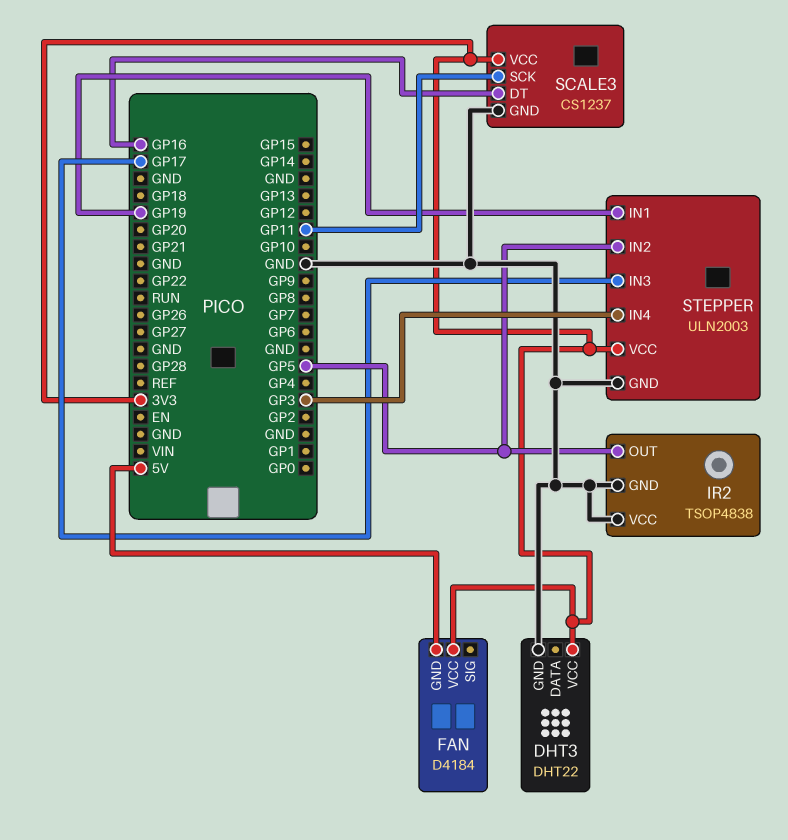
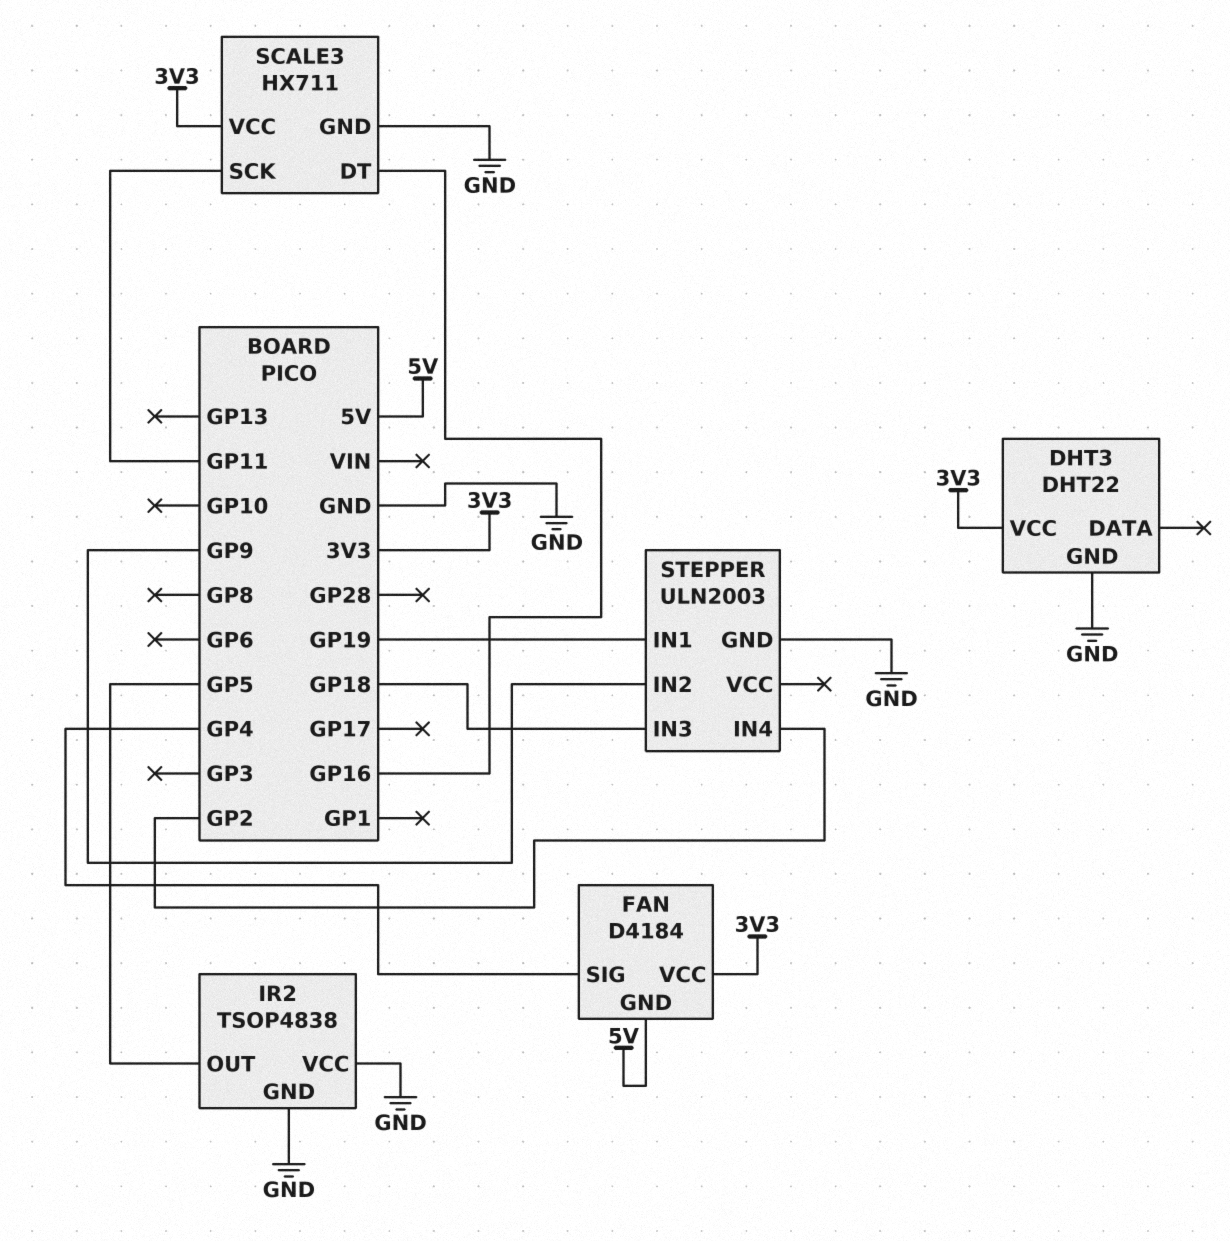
FAN pin SIG: none -> GP4
SCALE3: CS1237 -> HX711
STEPPER pin IN2: GP5 -> GP9
STEPPER pin IN3: GP17 -> GP18
STEPPER pin IN4: GP3 -> GP2
STEPPER pin VCC: 3V3 -> none

